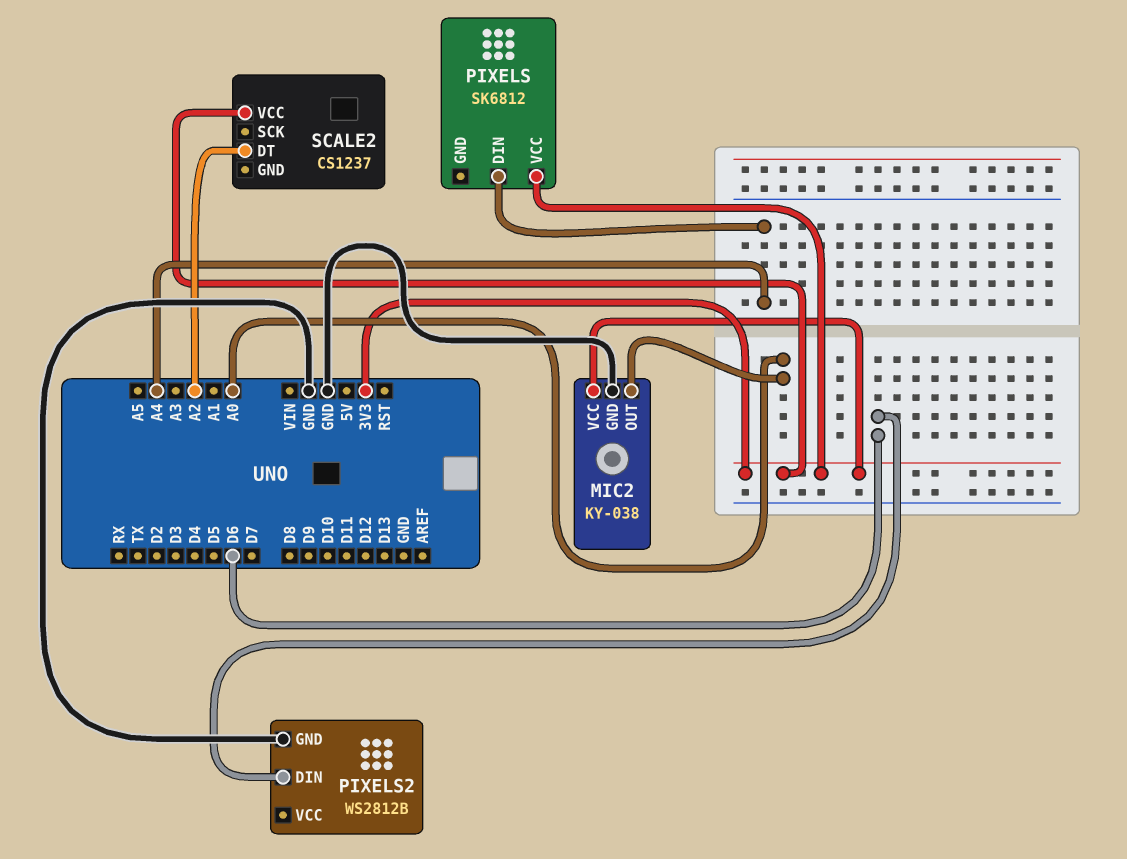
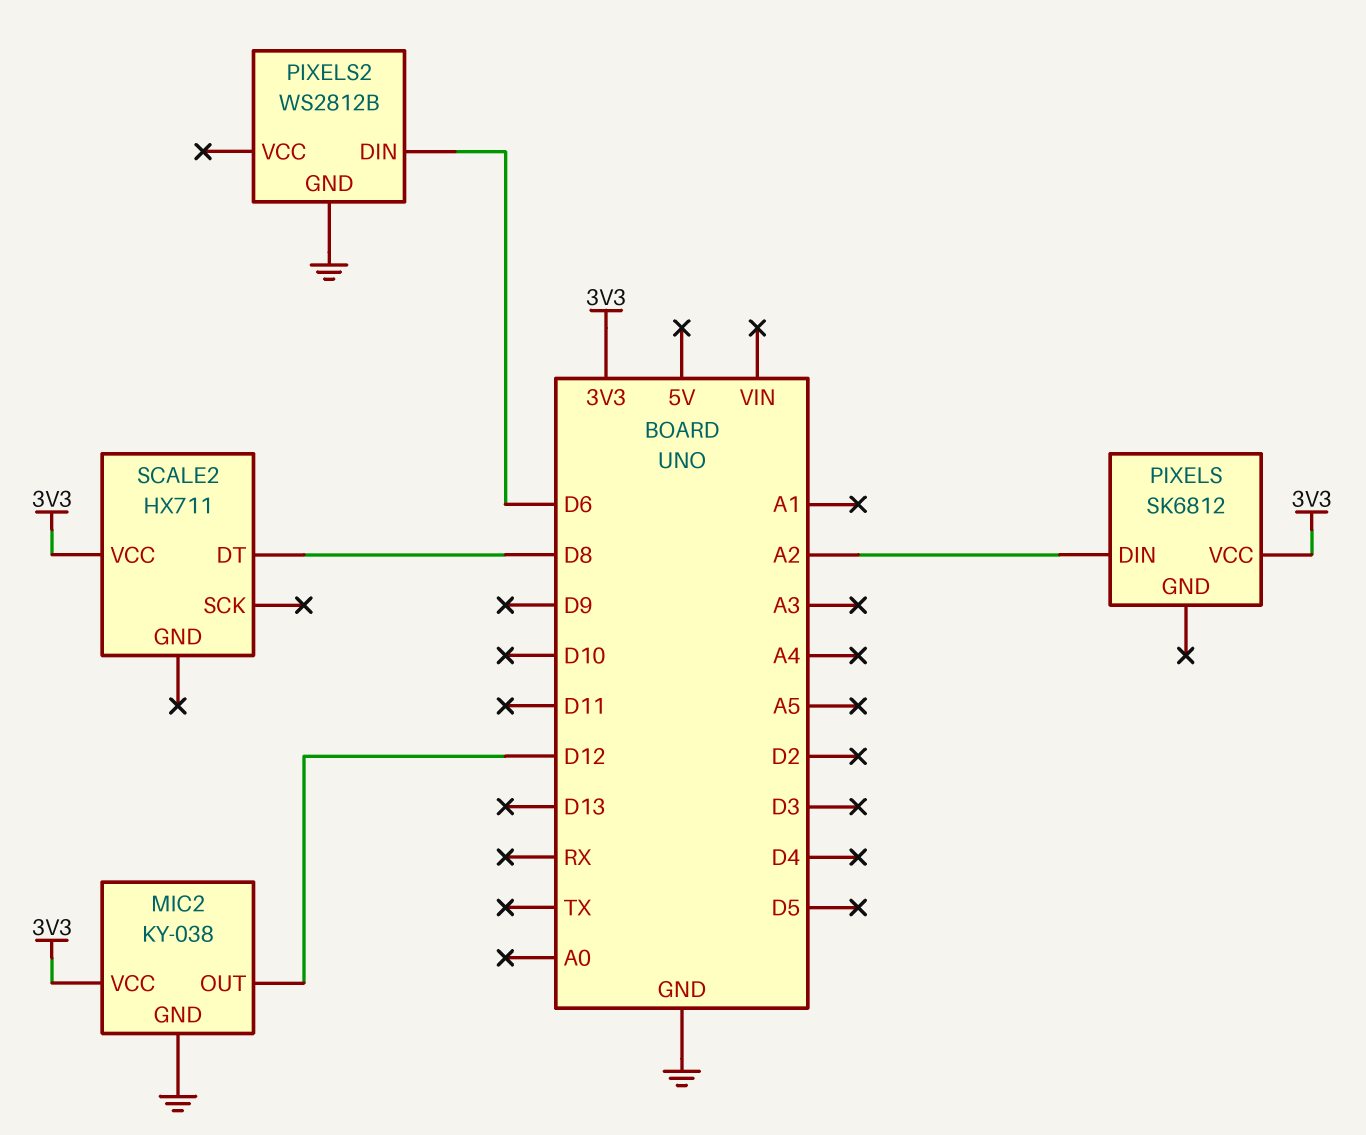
MIC2 pin OUT: A0 -> D12
PIXELS pin DIN: A4 -> A2
SCALE2: CS1237 -> HX711
SCALE2 pin DT: A2 -> D8

